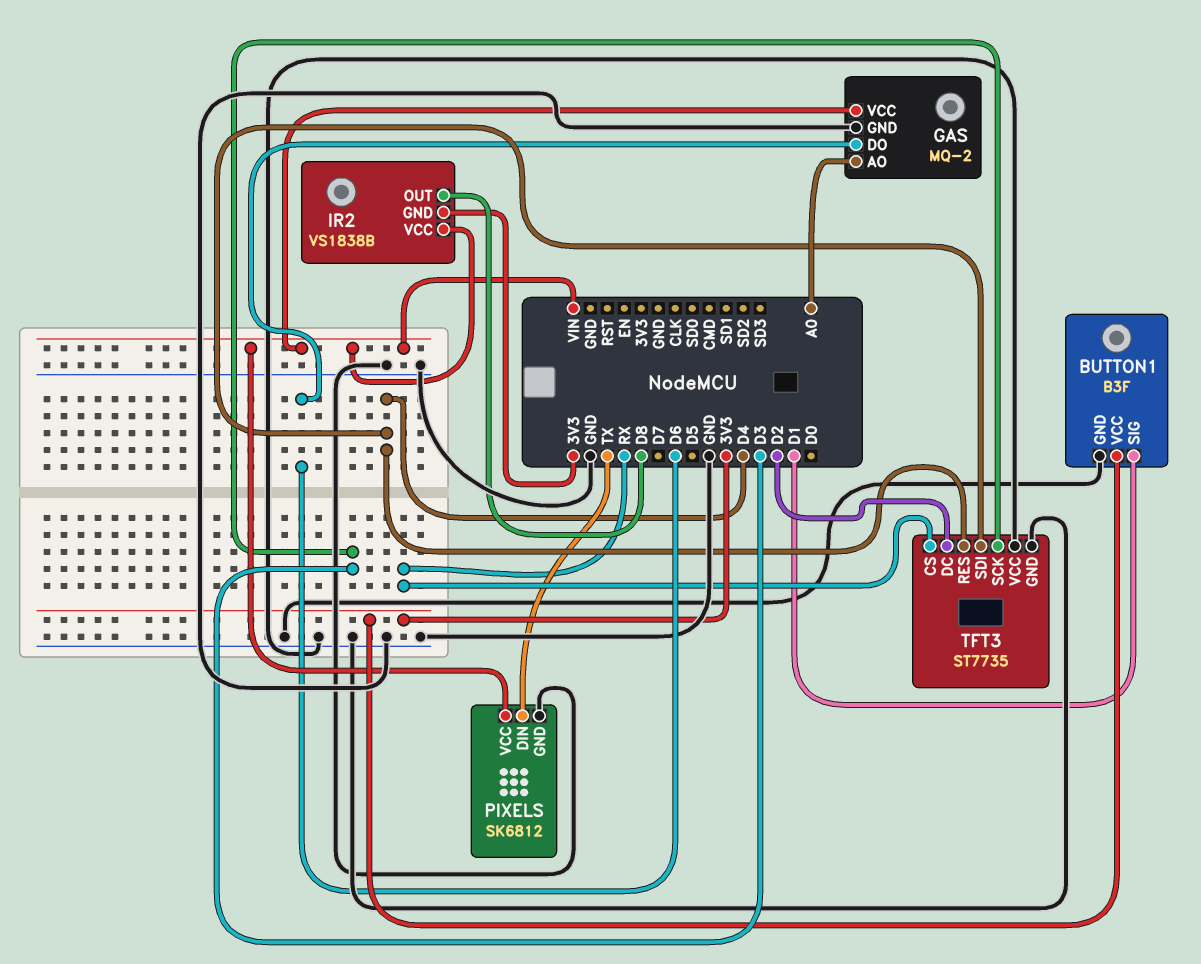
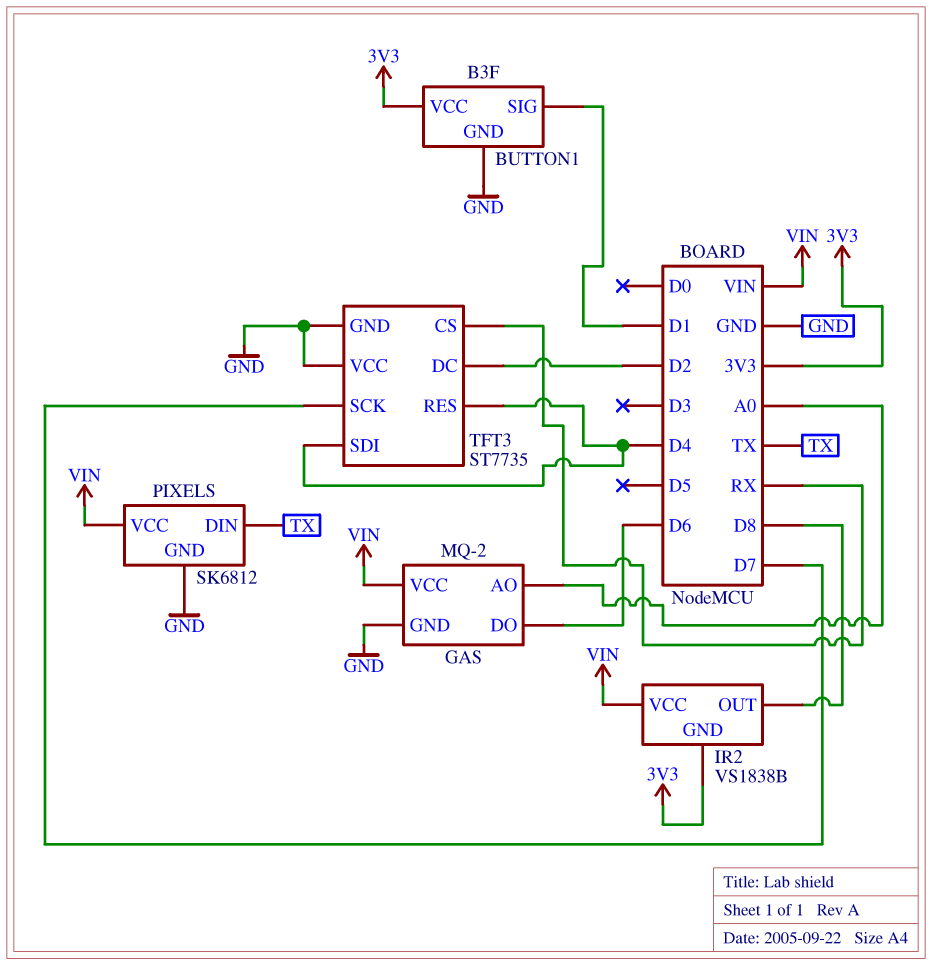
TFT3 pin SCK: D3 -> D7

